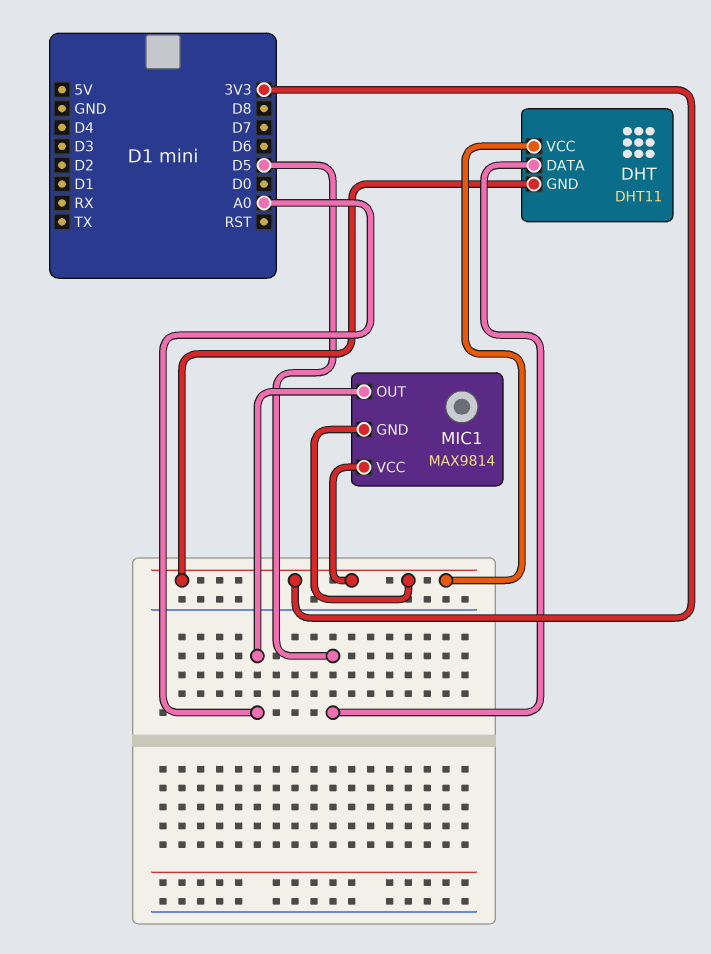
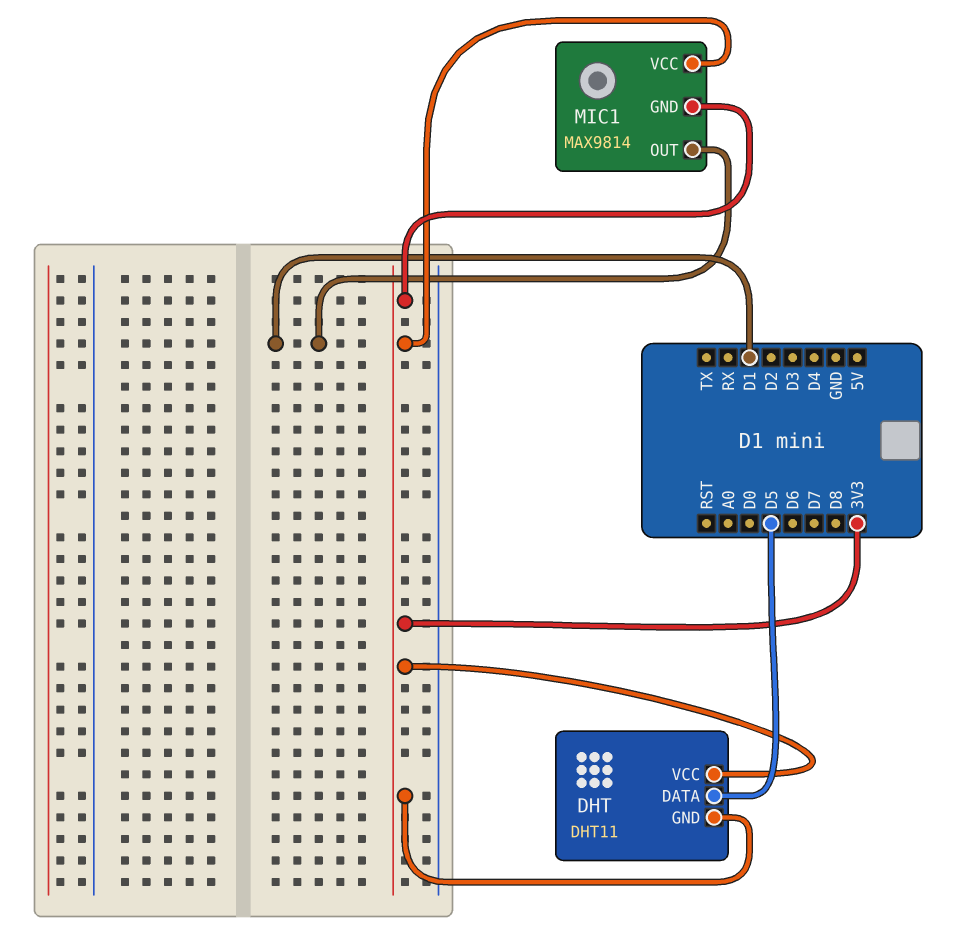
MIC1 pin OUT: A0 -> D1

